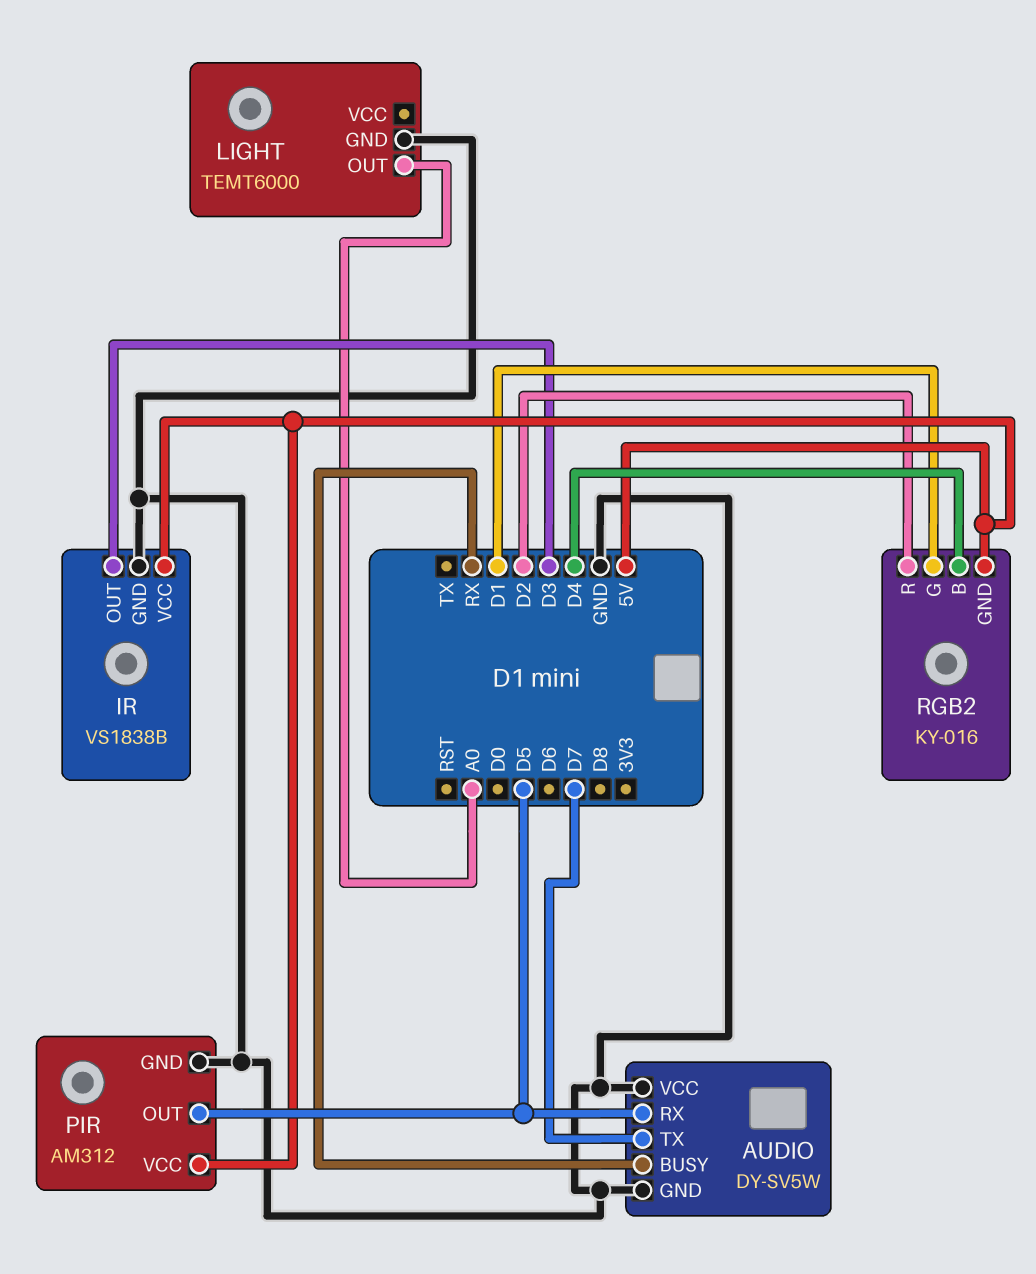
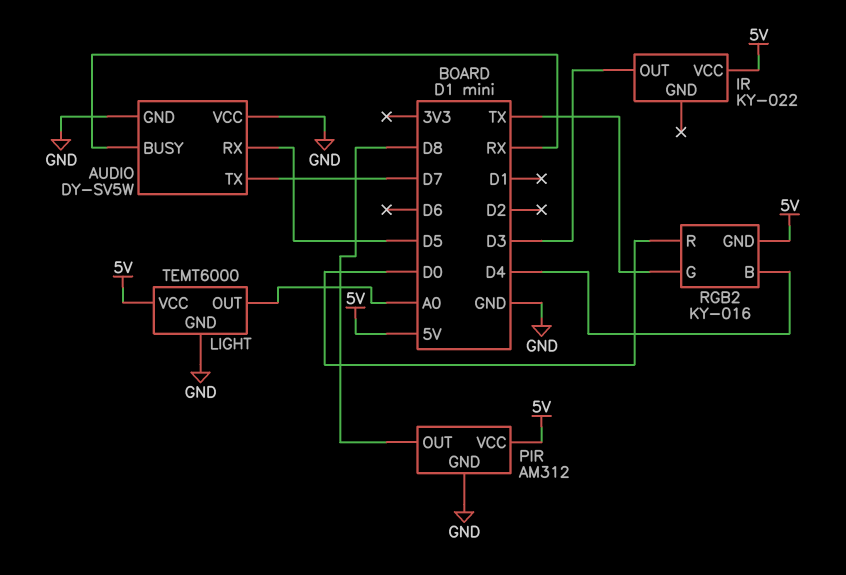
IR: VS1838B -> KY-022
IR pin GND: GND -> none
LIGHT pin VCC: none -> 5V
PIR pin OUT: D5 -> D8
RGB2 pin G: D1 -> TX
RGB2 pin R: D2 -> D0

